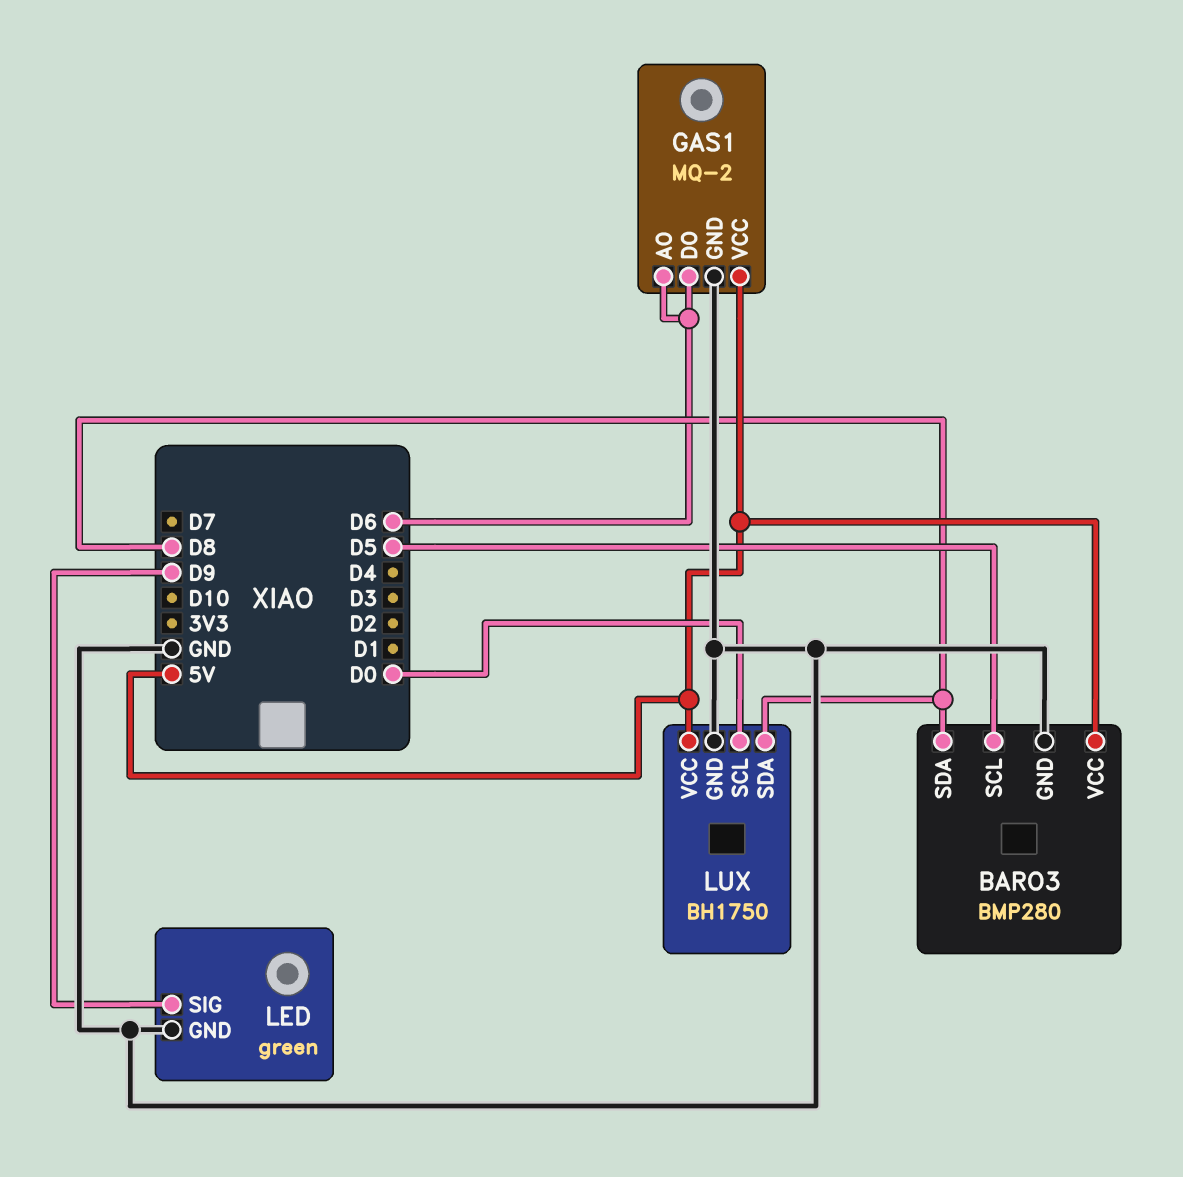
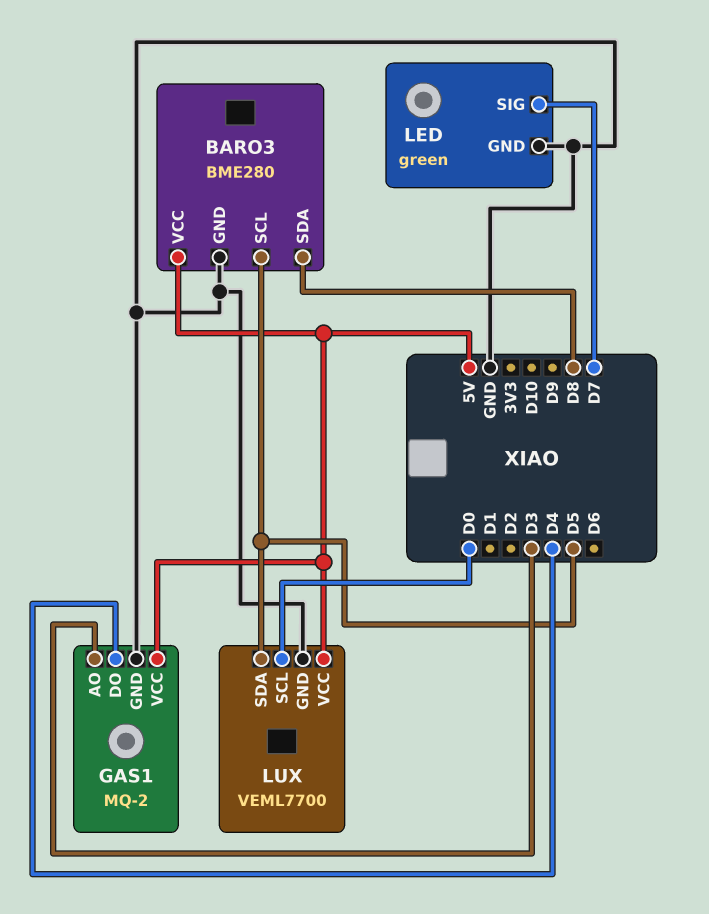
BARO3: BMP280 -> BME280
GAS1 pin AO: D6 -> D3
GAS1 pin DO: D6 -> D4
LED pin SIG: D9 -> D7
LUX: BH1750 -> VEML7700
LUX pin SDA: D8 -> D5

